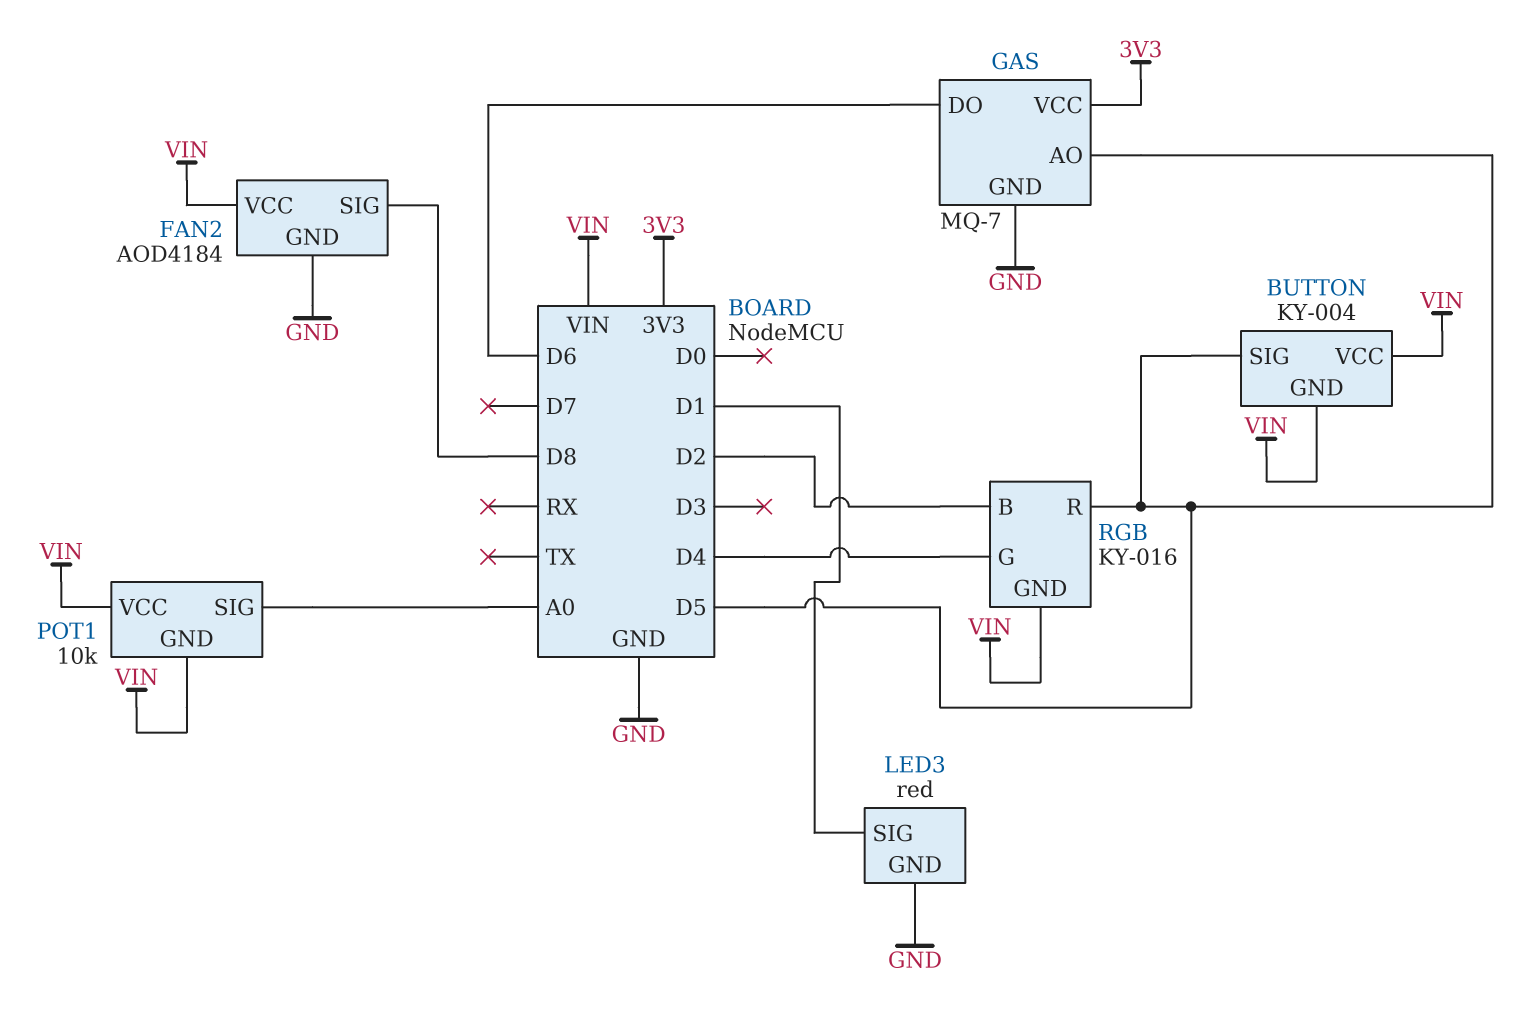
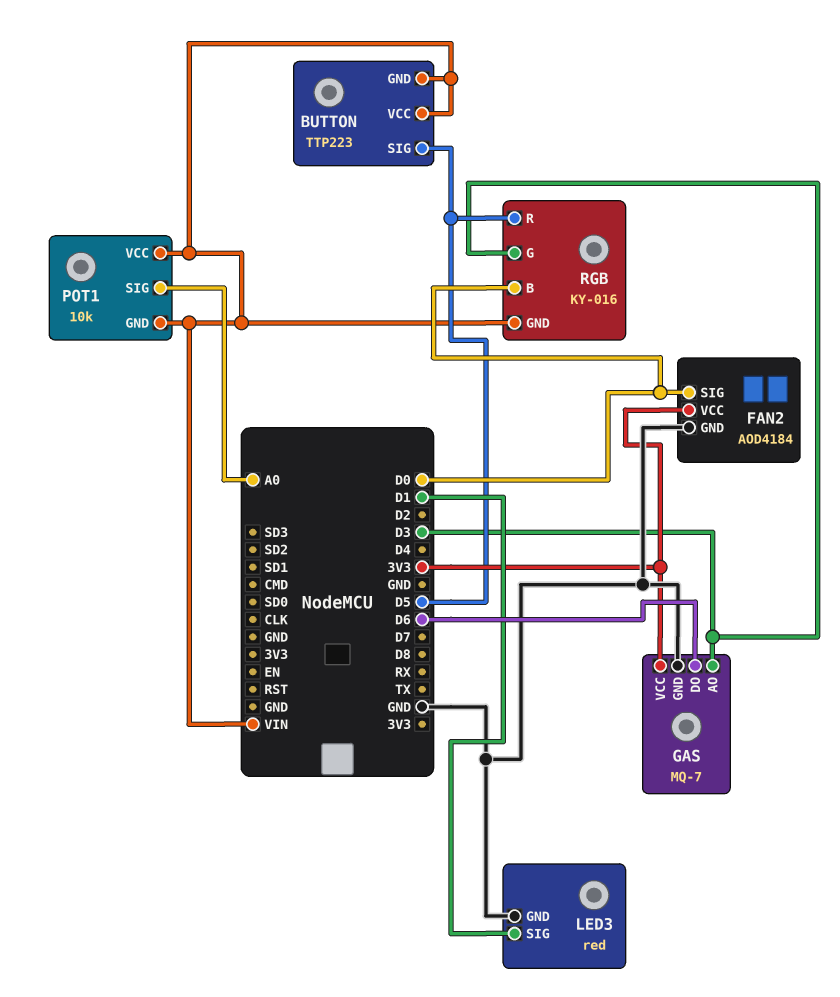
BUTTON: KY-004 -> TTP223
FAN2 pin SIG: D8 -> D0
FAN2 pin VCC: VIN -> 3V3
GAS pin AO: D5 -> D3
RGB pin B: D2 -> D0
RGB pin G: D4 -> D3

